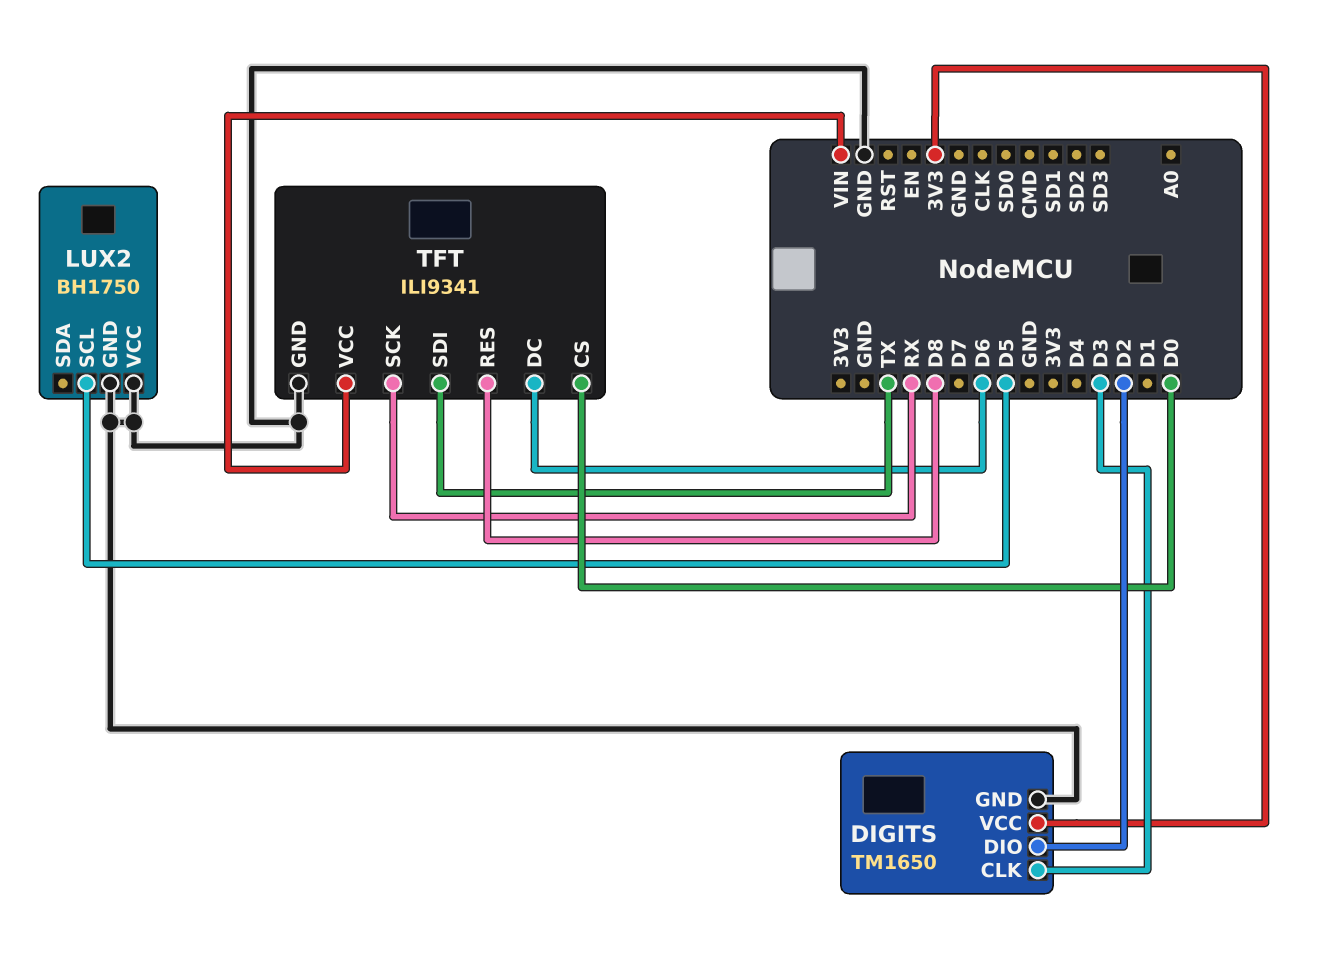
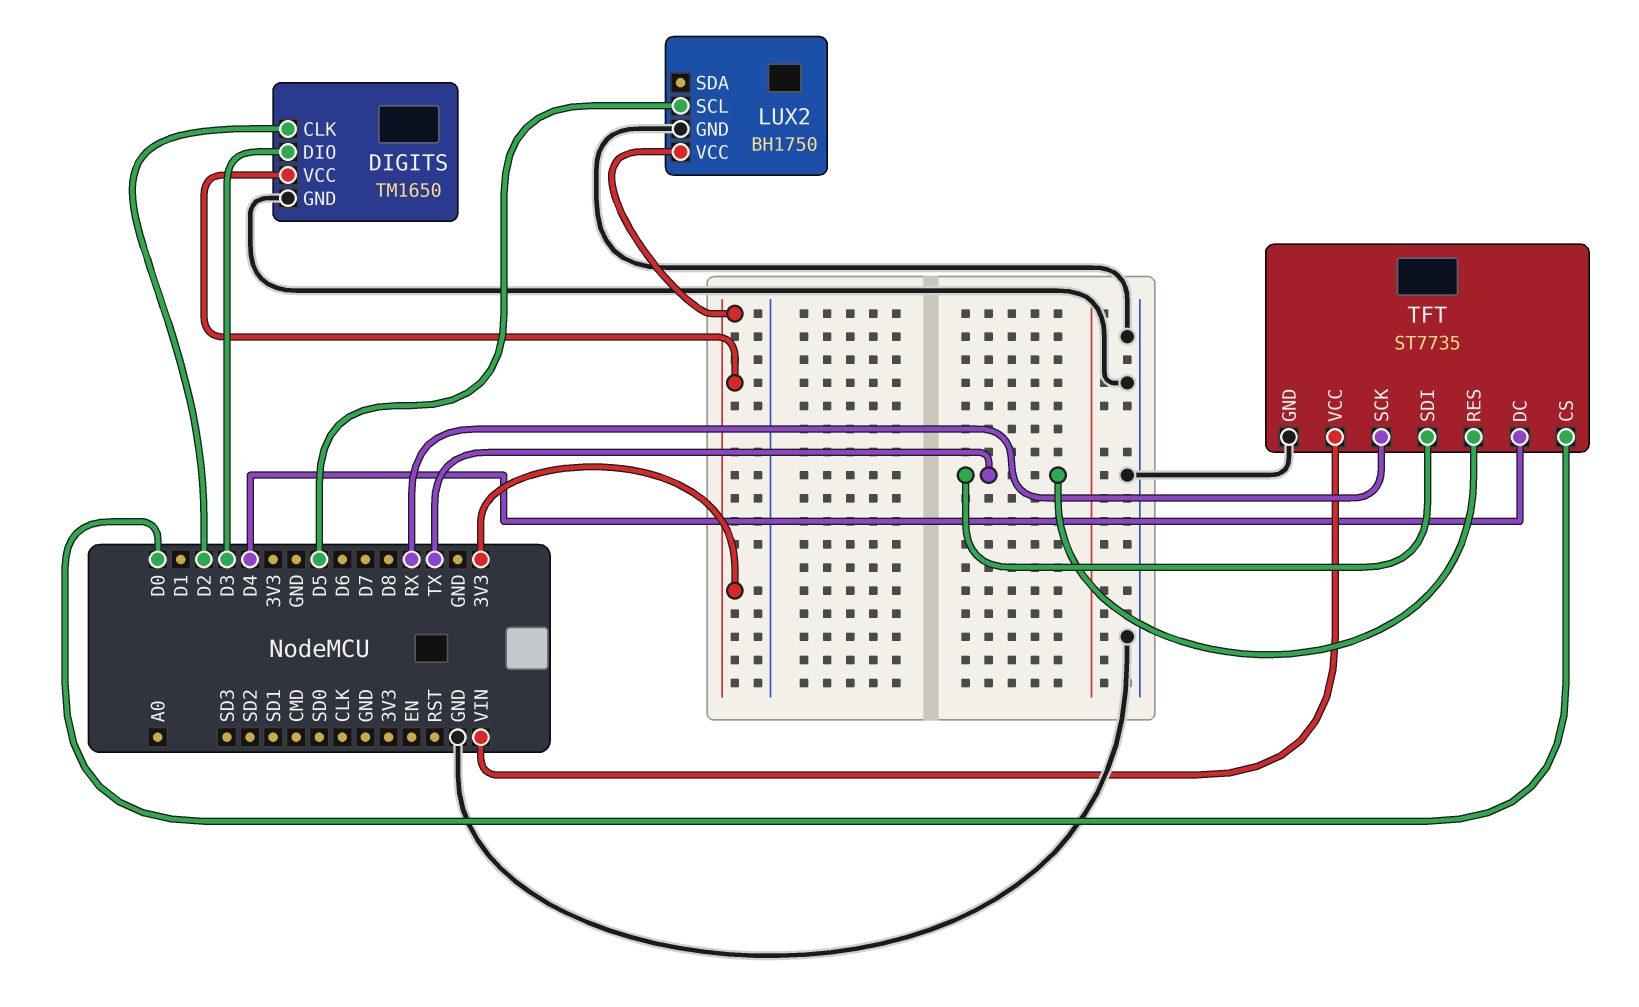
DIGITS pin CLK: D3 -> D2
DIGITS pin DIO: D2 -> D3
LUX2 pin VCC: GND -> 3V3
TFT: ILI9341 -> ST7735
TFT pin DC: D6 -> D4
TFT pin RES: D8 -> TX

